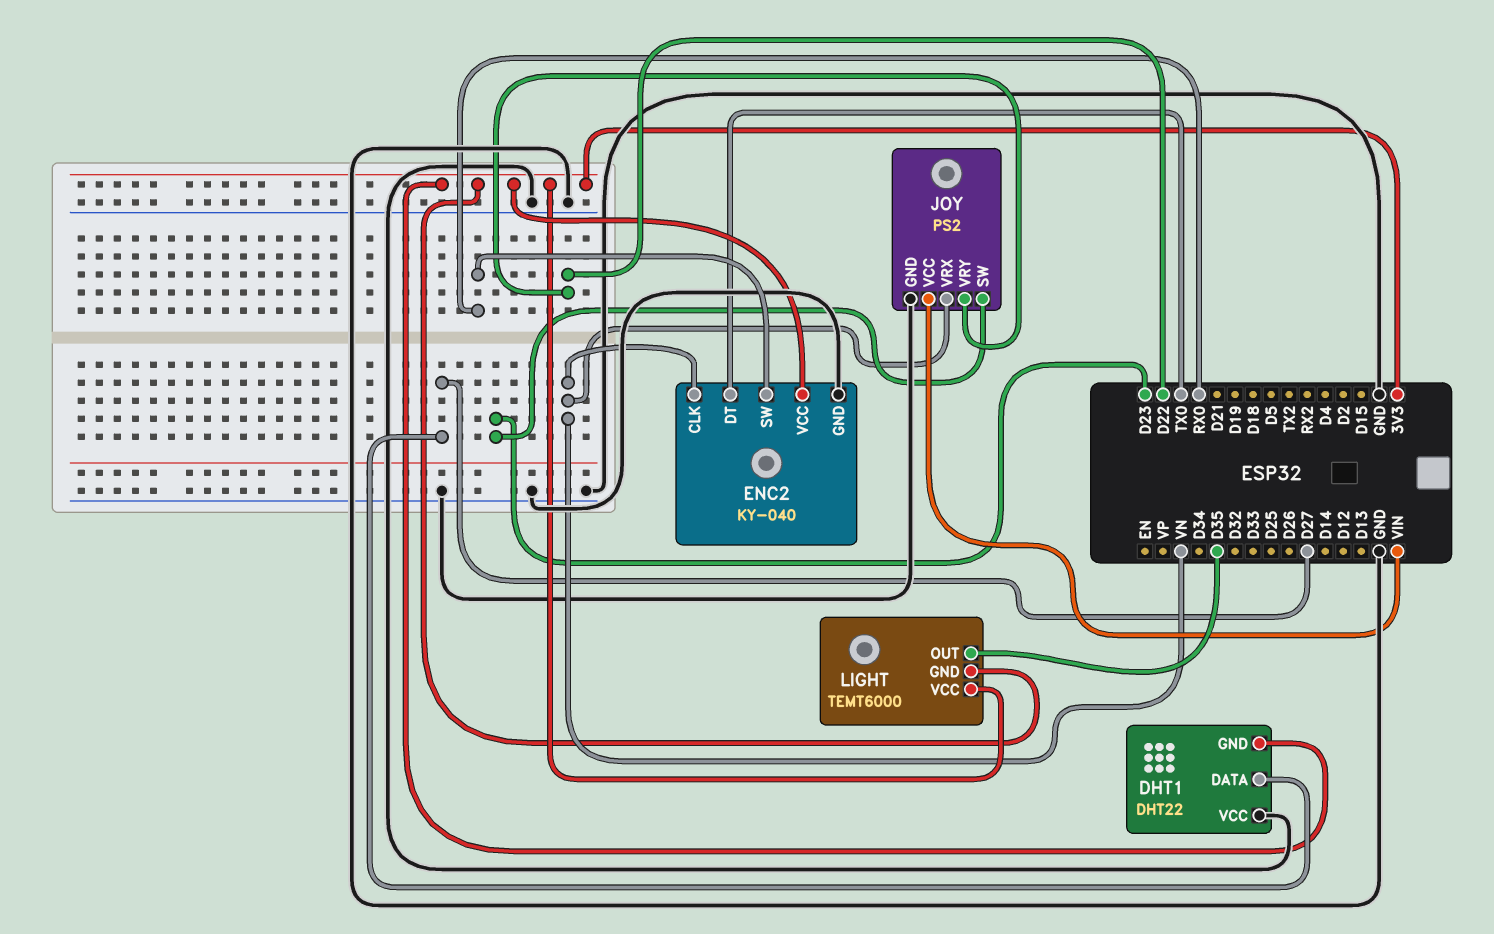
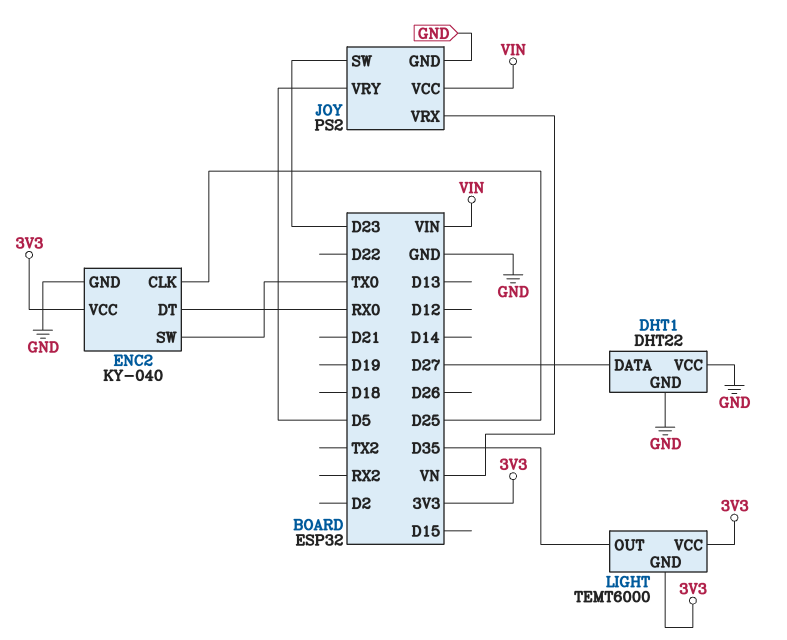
DHT1 pin GND: 3V3 -> GND
ENC2 pin CLK: VN -> D25
ENC2 pin DT: TX0 -> RX0
ENC2 pin SW: RX0 -> TX0
JOY pin VRY: D22 -> D5

